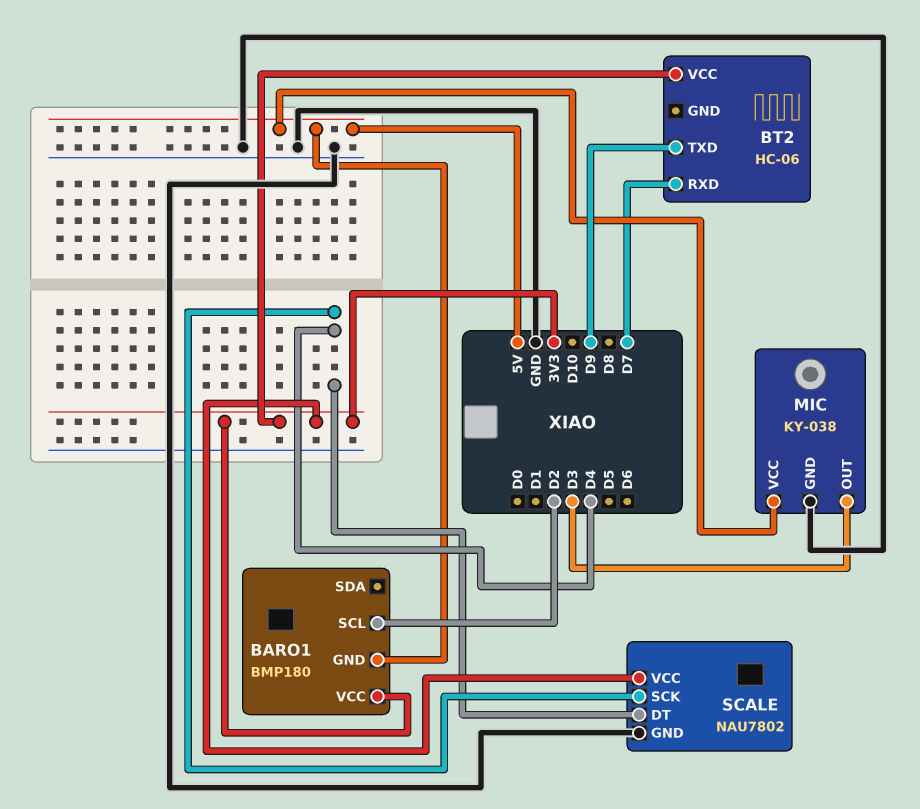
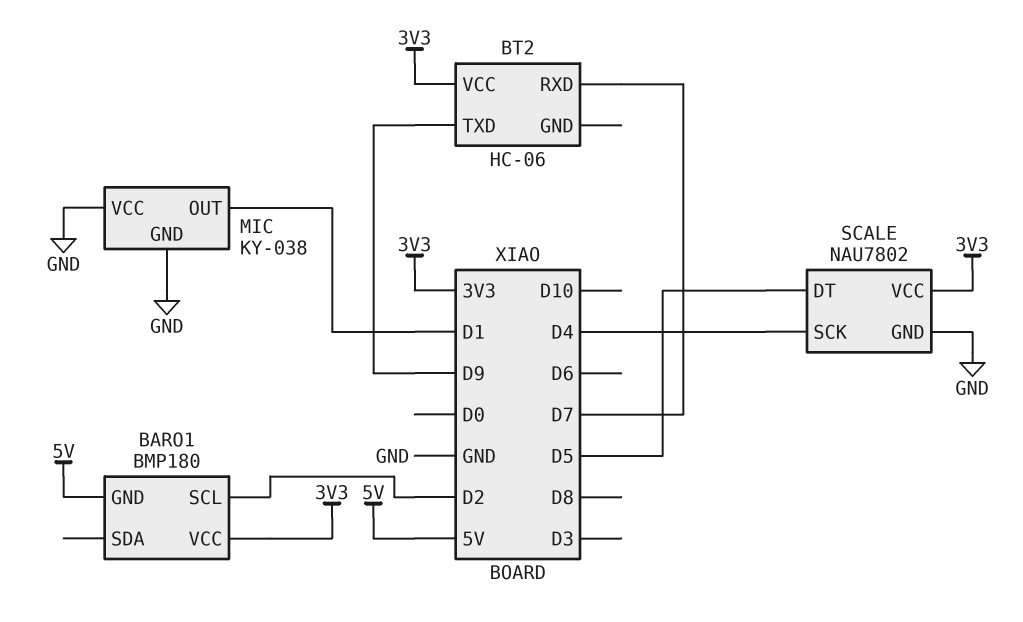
MIC pin OUT: D3 -> D1
MIC pin VCC: 5V -> GND
SCALE pin DT: D4 -> D5

